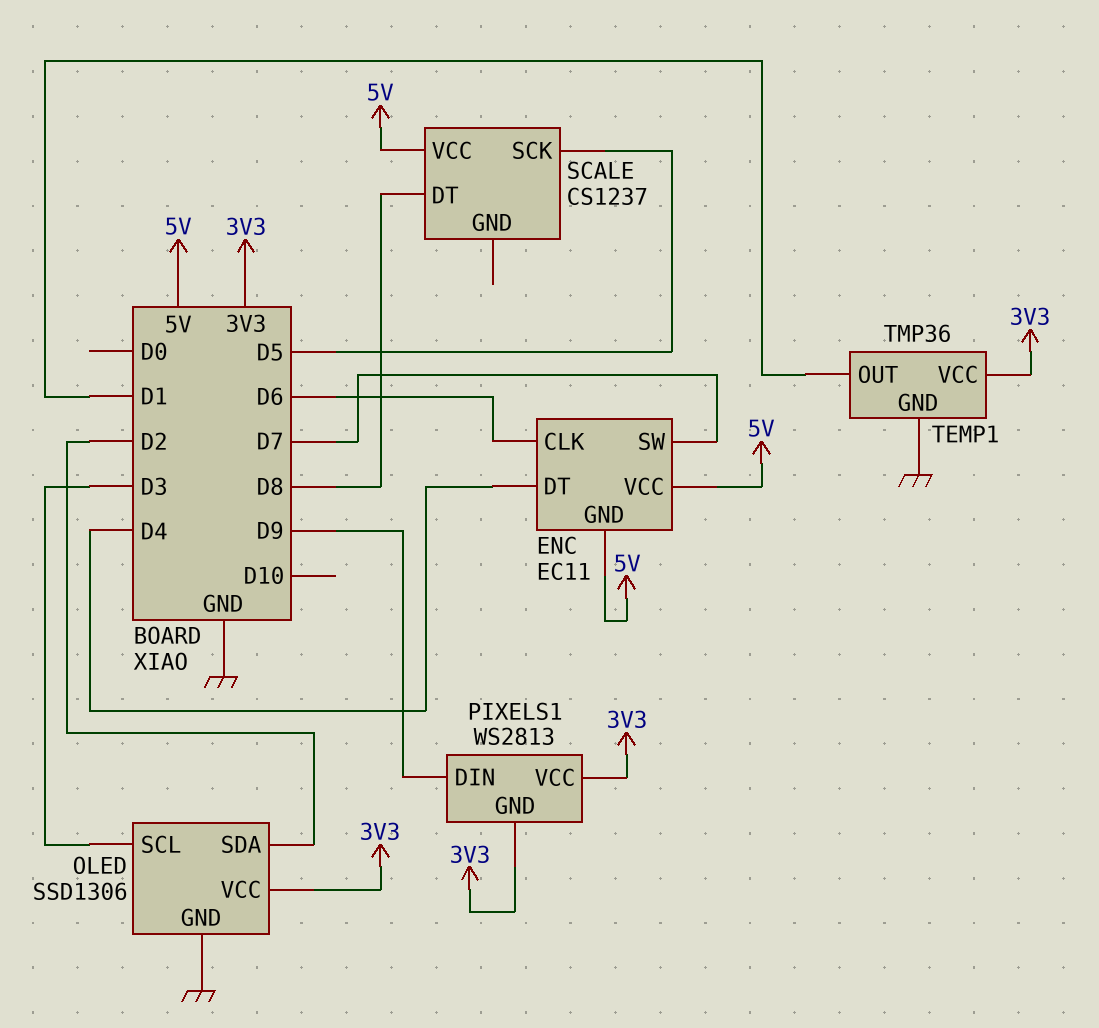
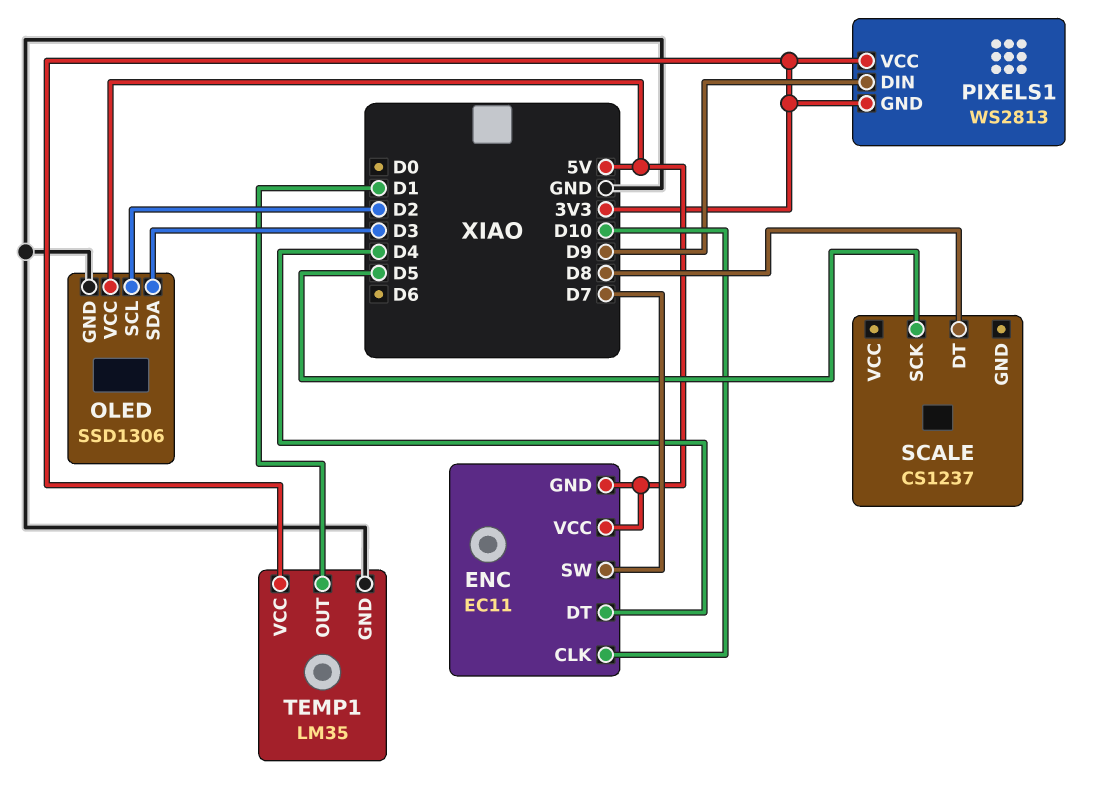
ENC pin CLK: D6 -> D10
OLED pin SCL: D3 -> D2
OLED pin SDA: D2 -> D3
OLED pin VCC: 3V3 -> 5V
SCALE pin VCC: 5V -> none
TEMP1: TMP36 -> LM35

